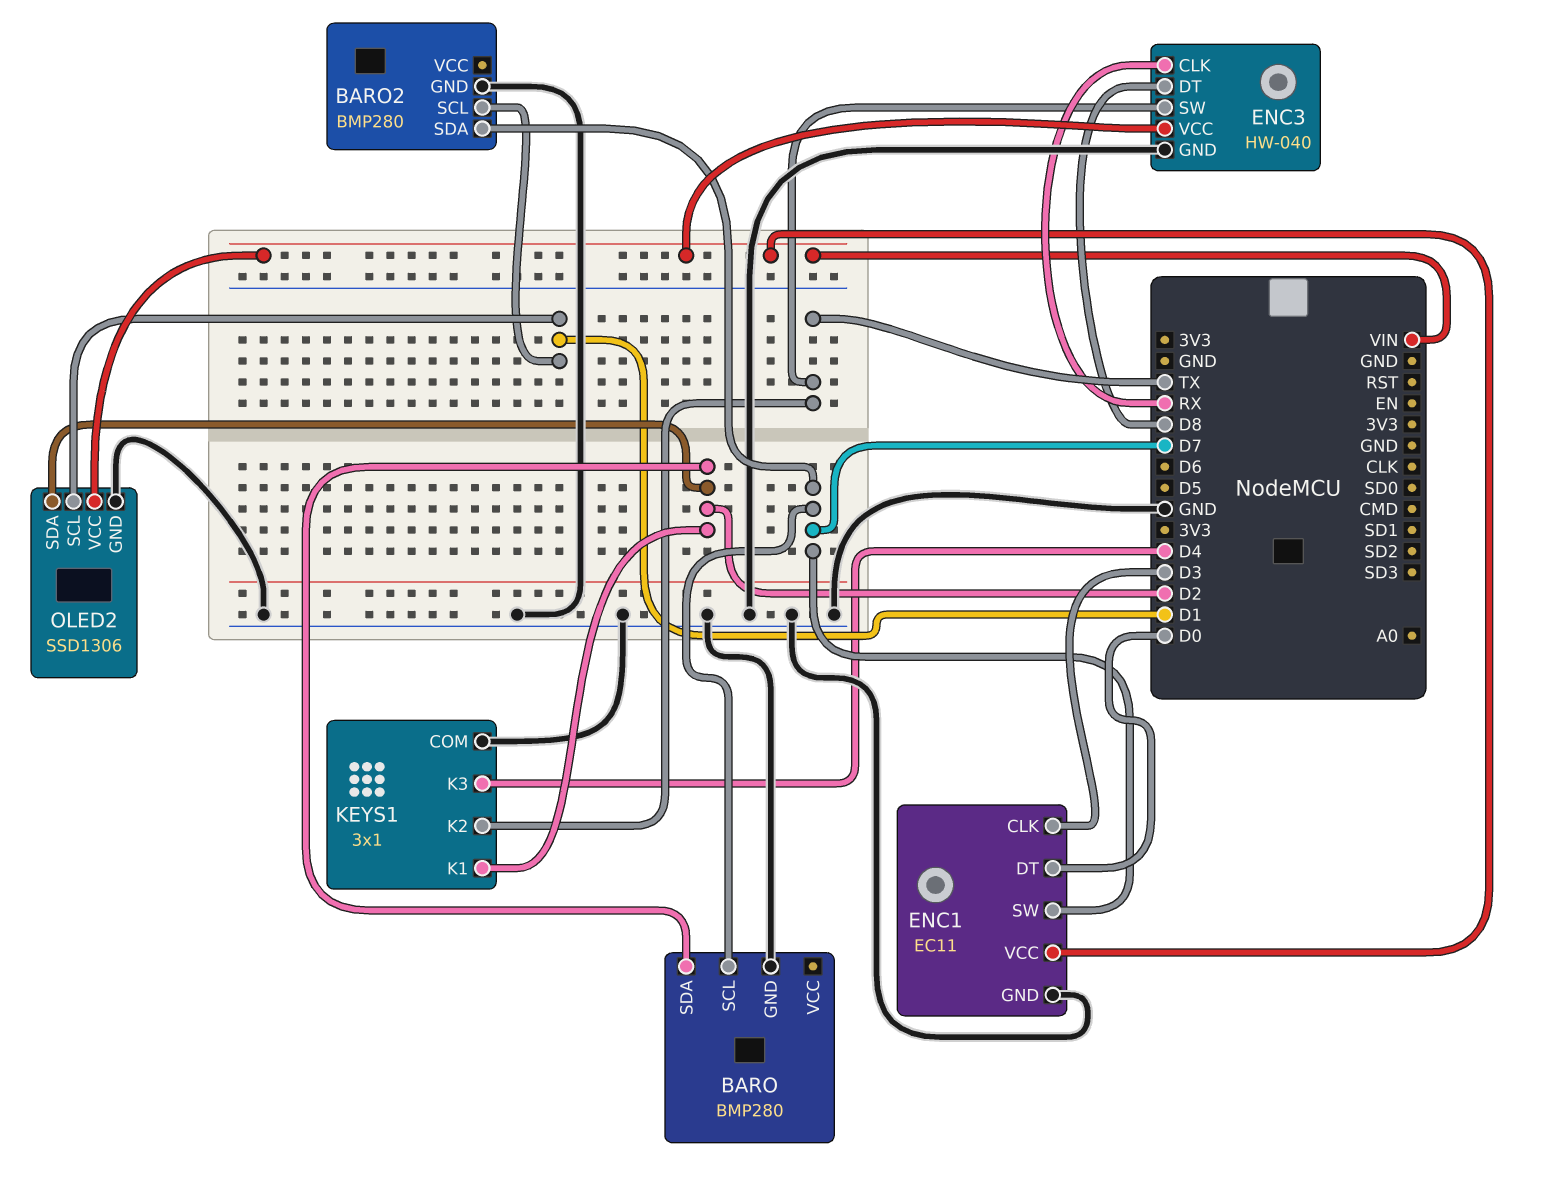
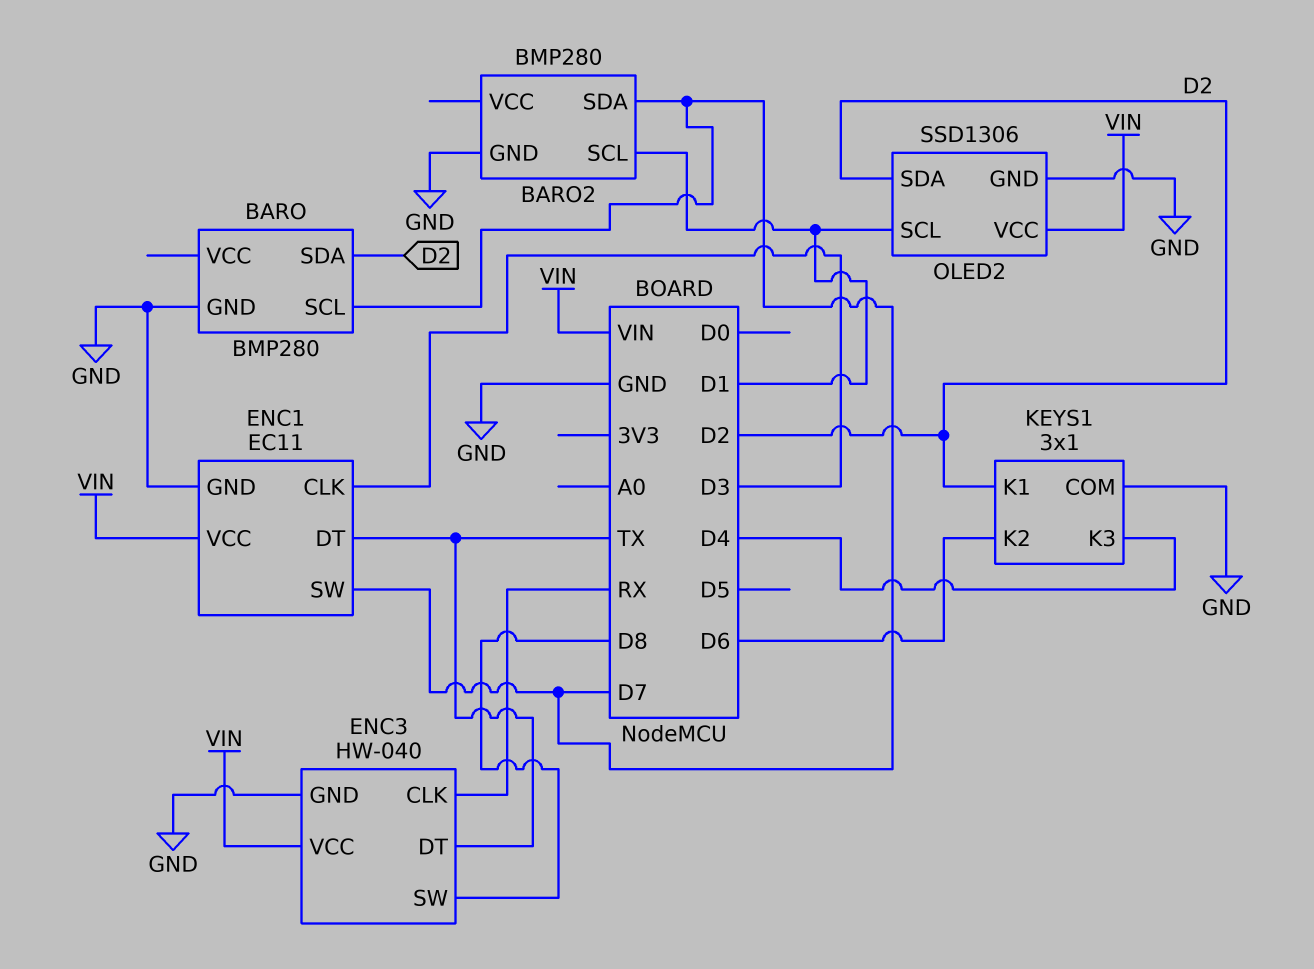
ENC1 pin DT: D0 -> TX
ENC3 pin DT: D8 -> TX
ENC3 pin SW: TX -> D8
KEYS1 pin K2: TX -> D6

